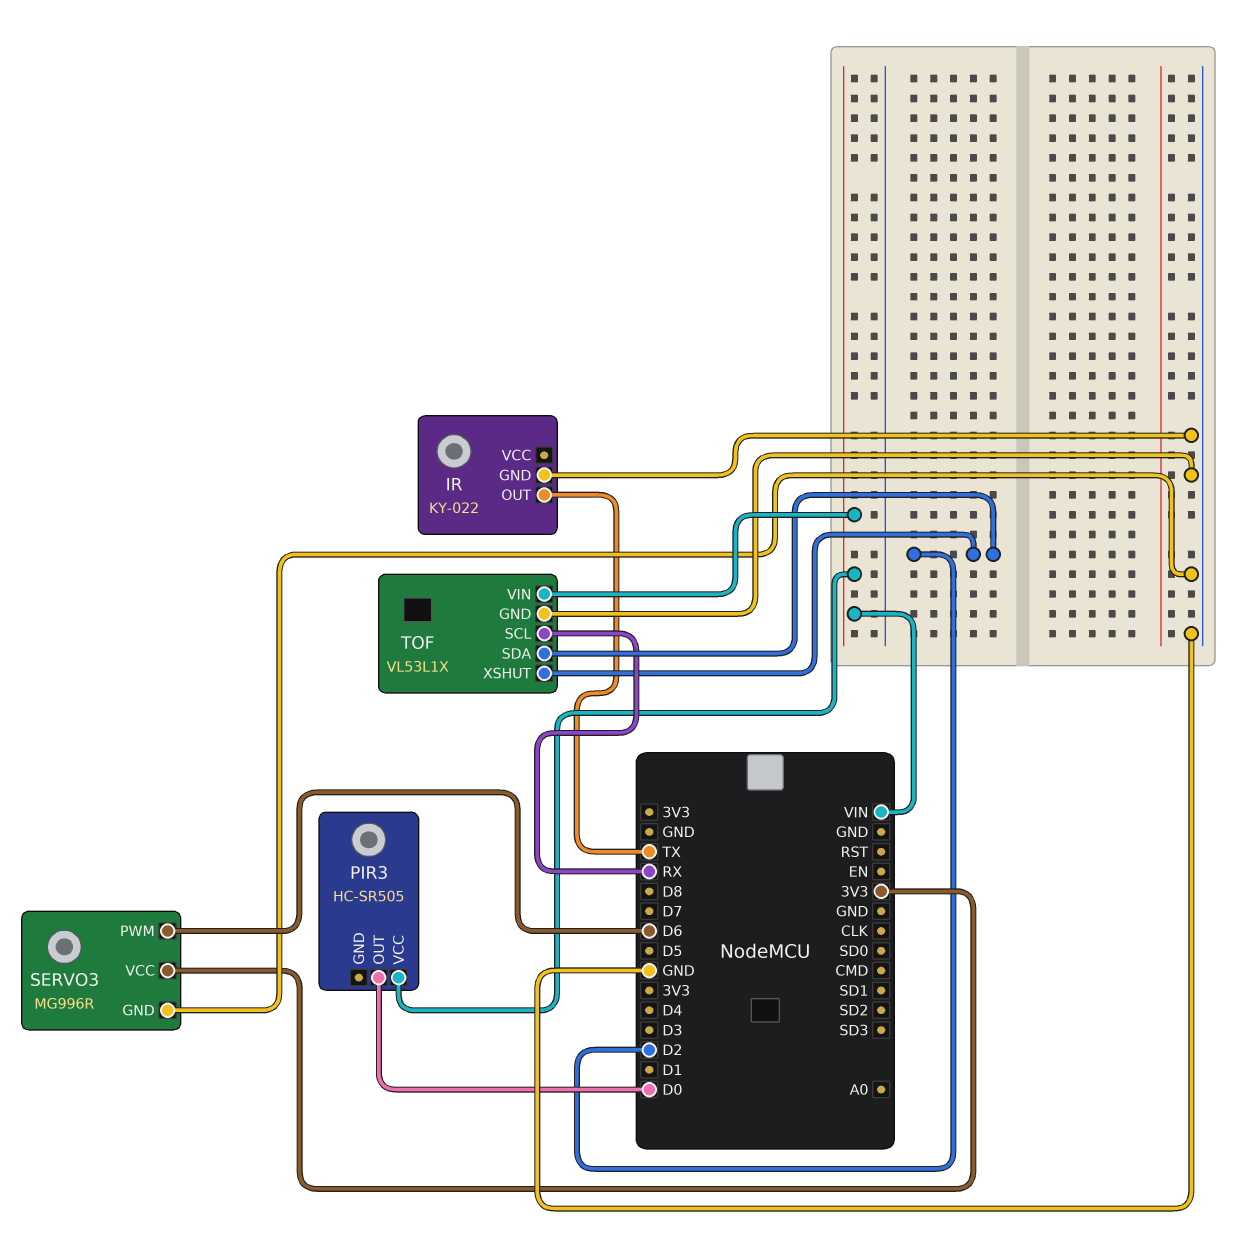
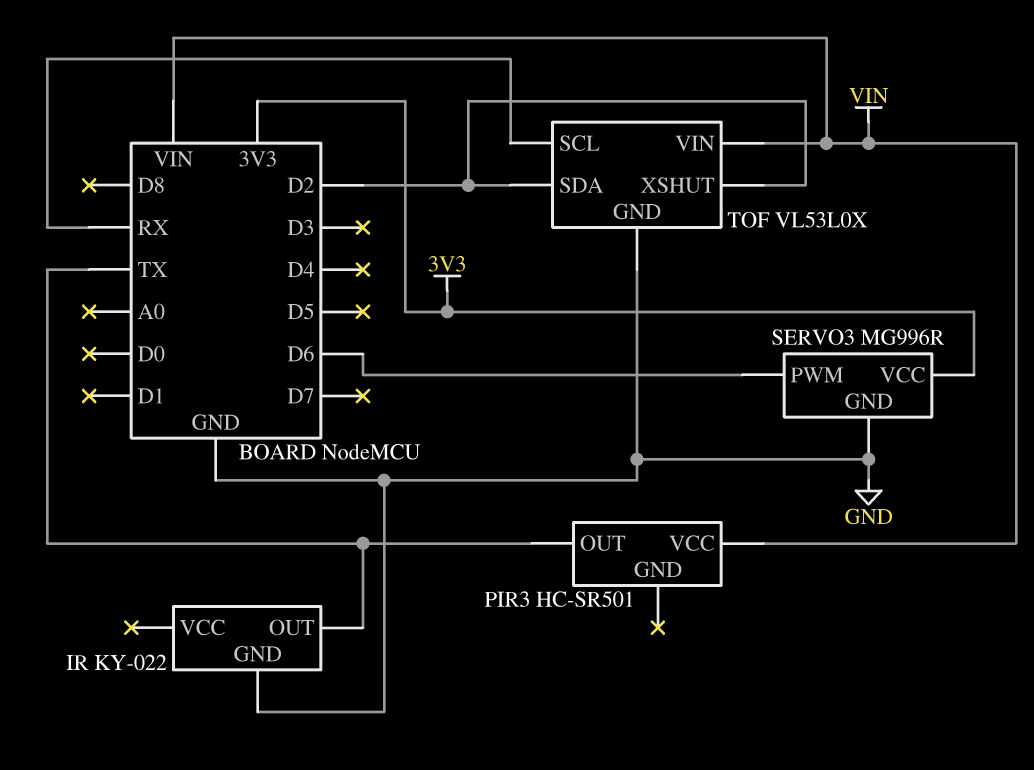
PIR3: HC-SR505 -> HC-SR501
PIR3 pin OUT: D0 -> TX
TOF: VL53L1X -> VL53L0X

